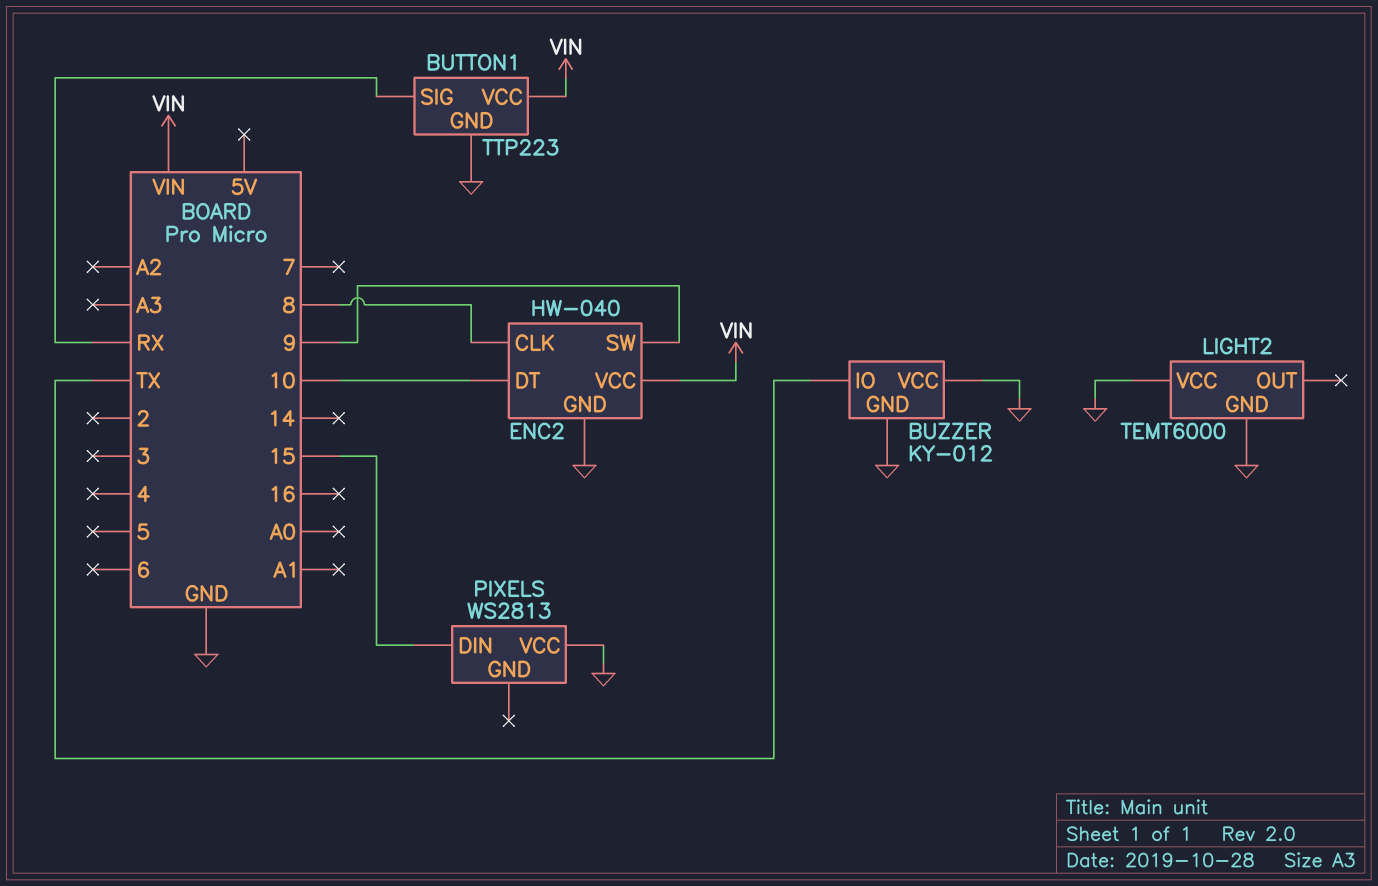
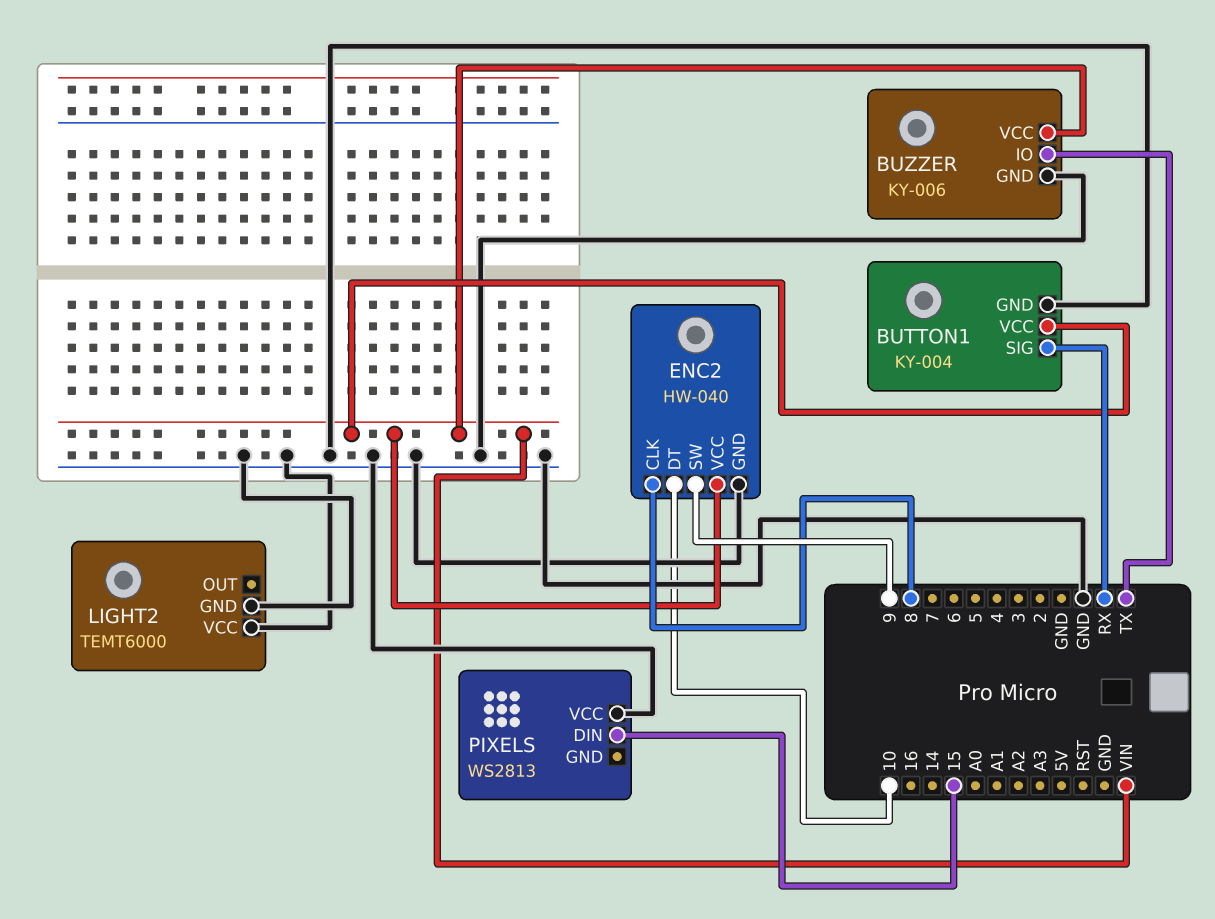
BUTTON1: TTP223 -> KY-004
BUZZER: KY-012 -> KY-006
BUZZER pin VCC: GND -> VIN

